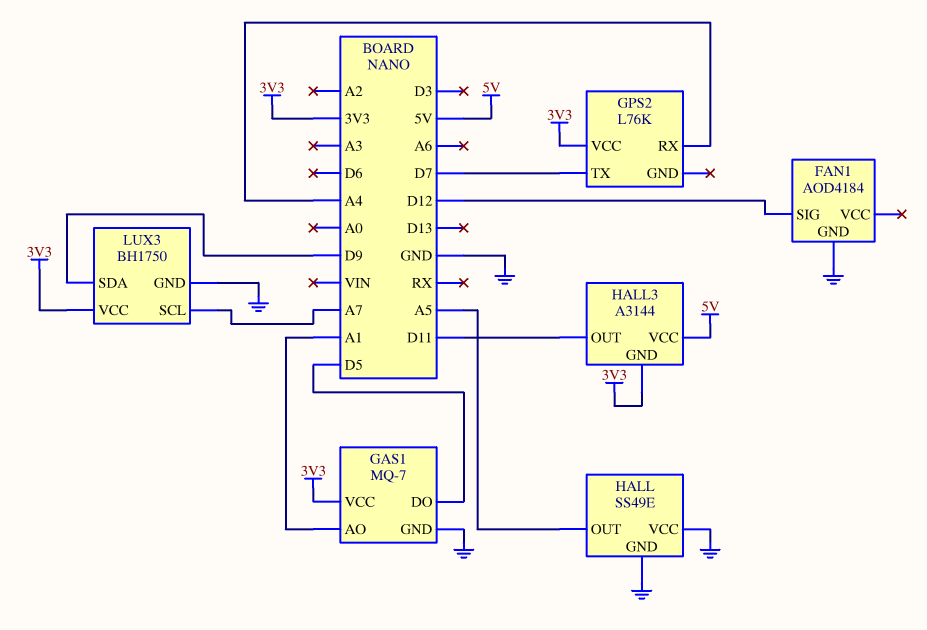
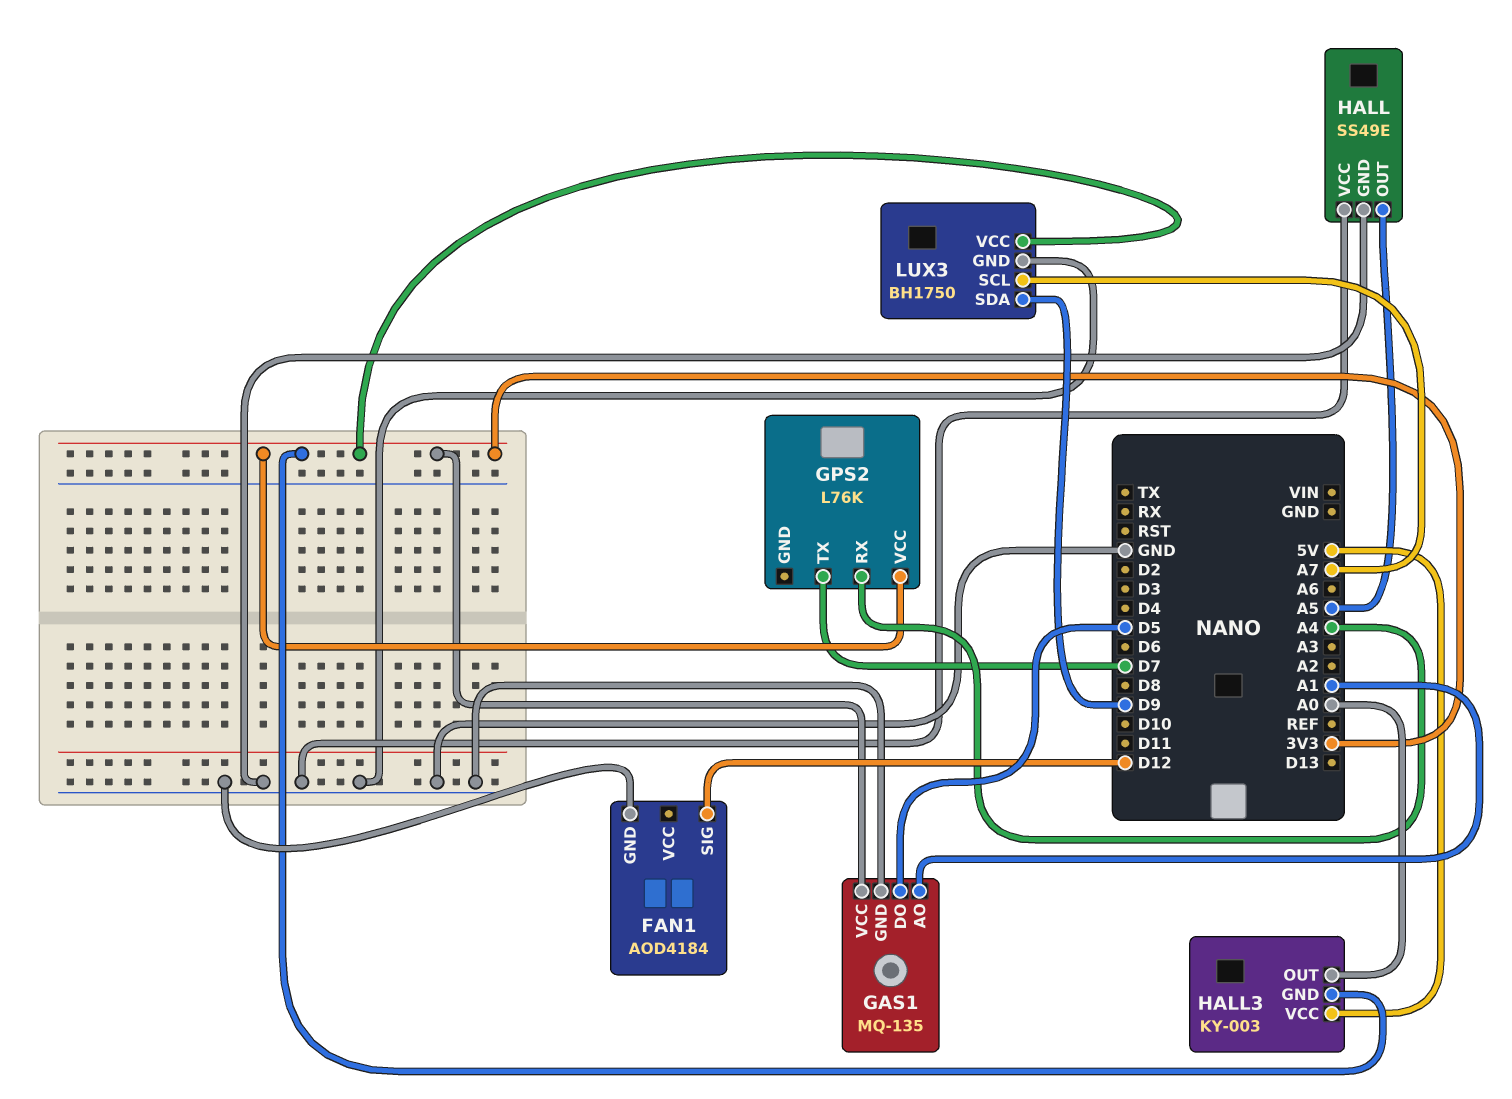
GAS1: MQ-7 -> MQ-135
HALL3: A3144 -> KY-003
HALL3 pin OUT: D11 -> A0

